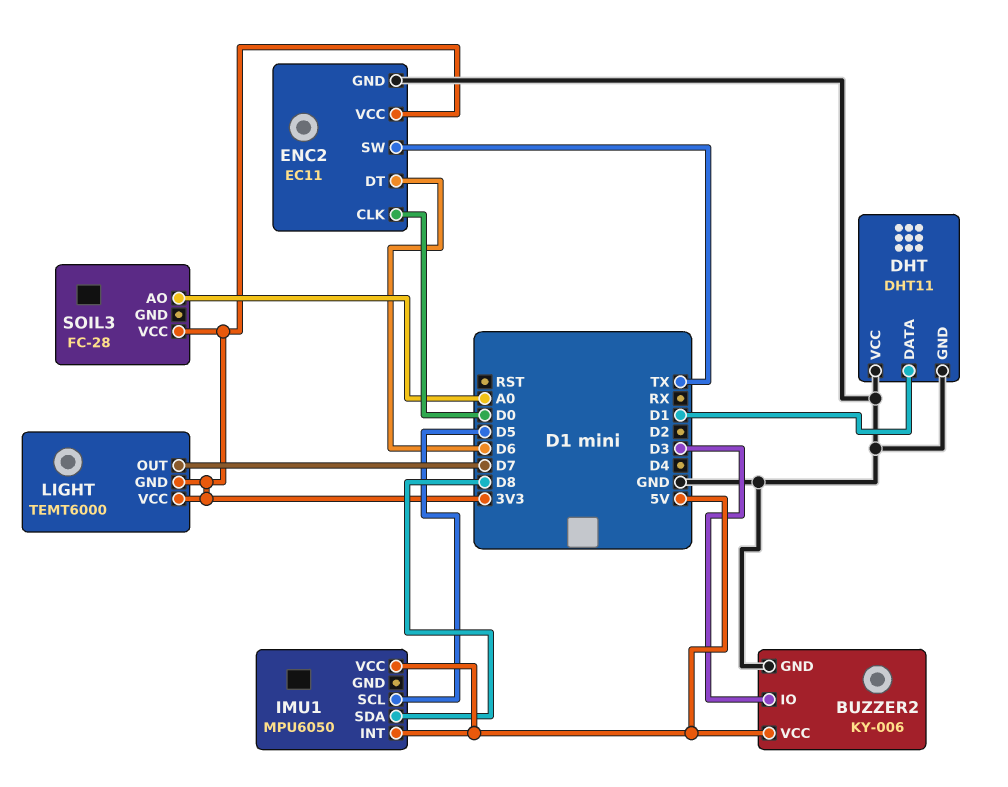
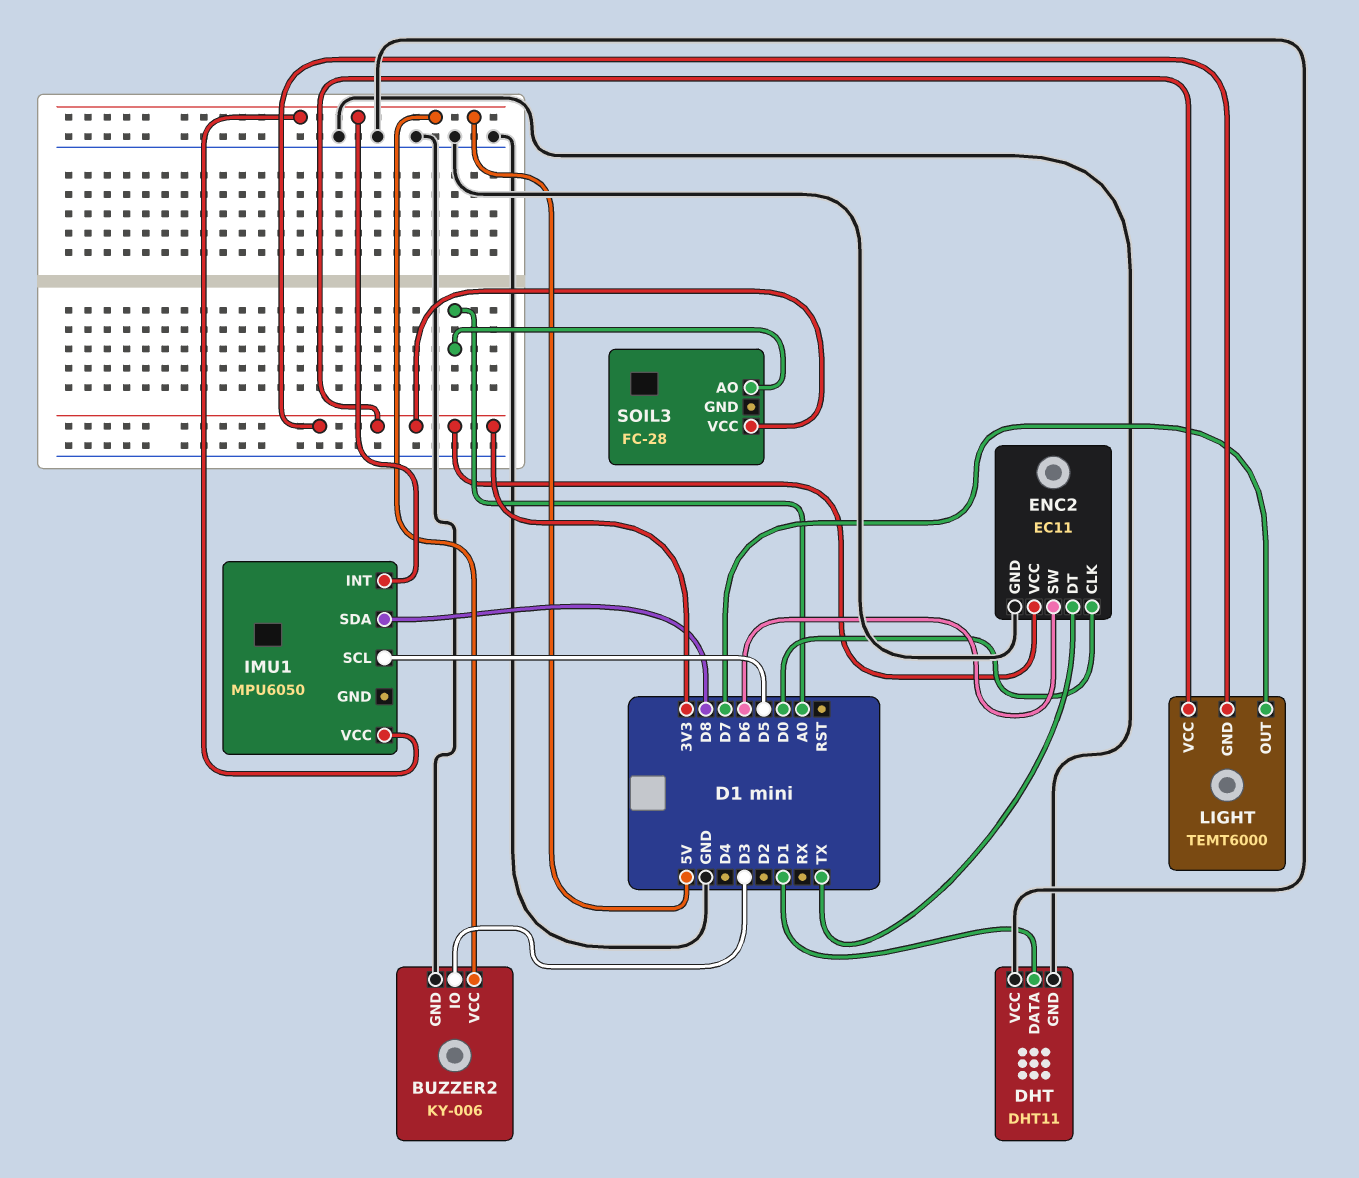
ENC2 pin DT: D6 -> TX
ENC2 pin SW: TX -> D6

